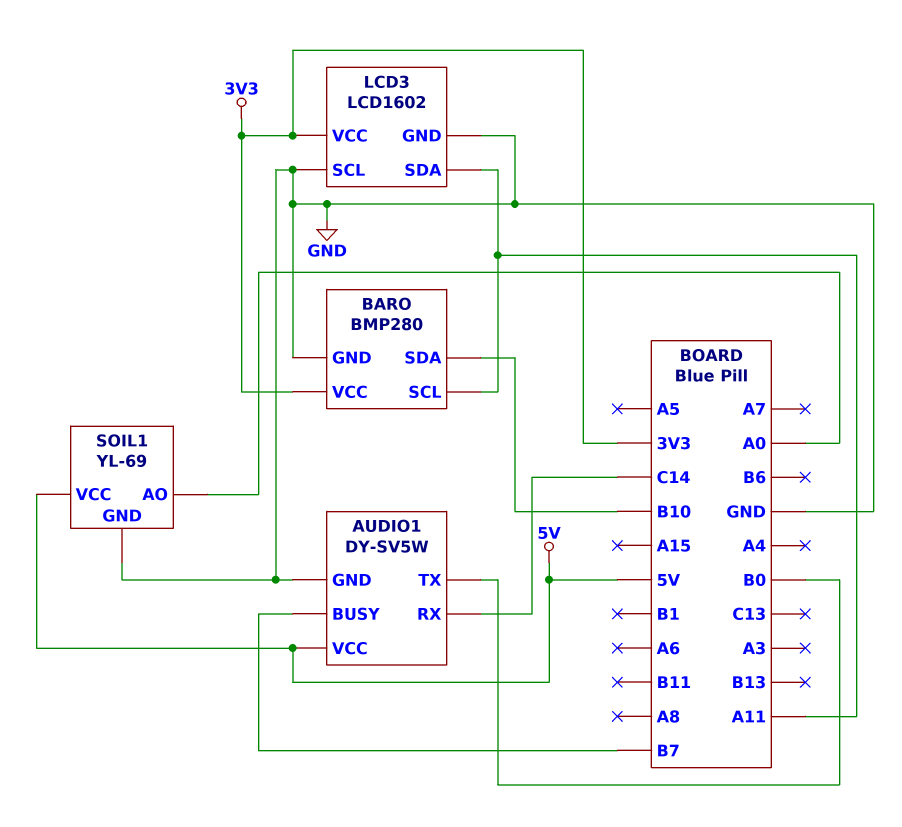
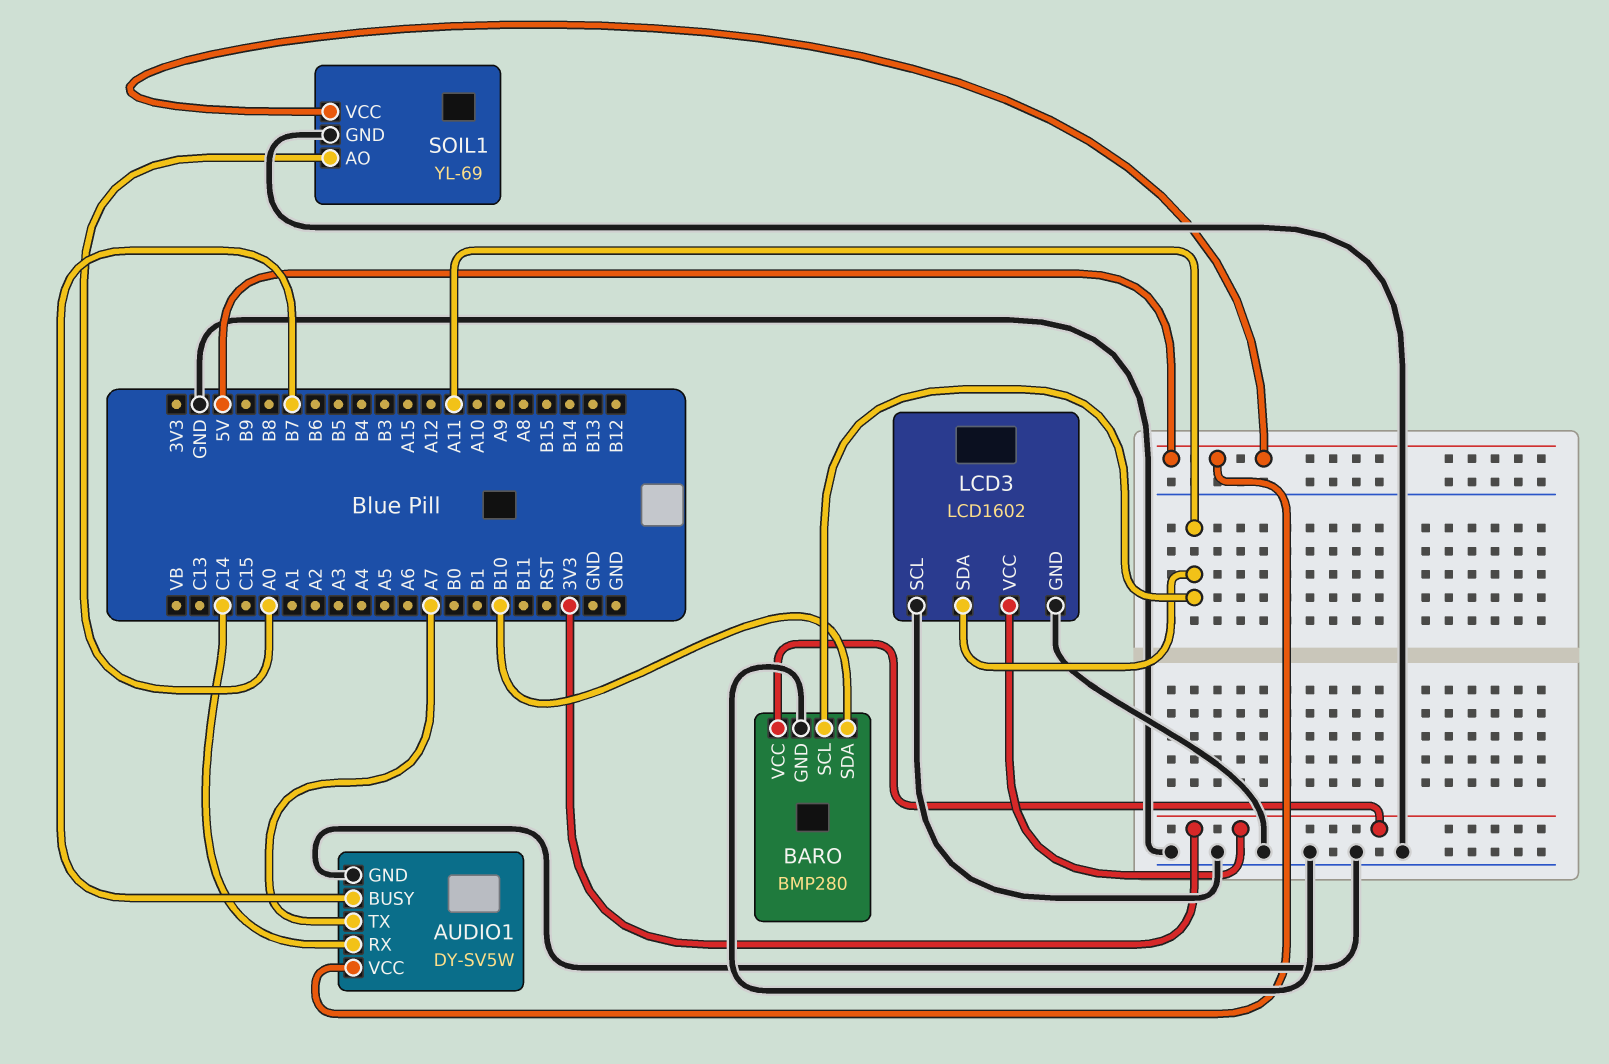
AUDIO1 pin TX: B0 -> A7

